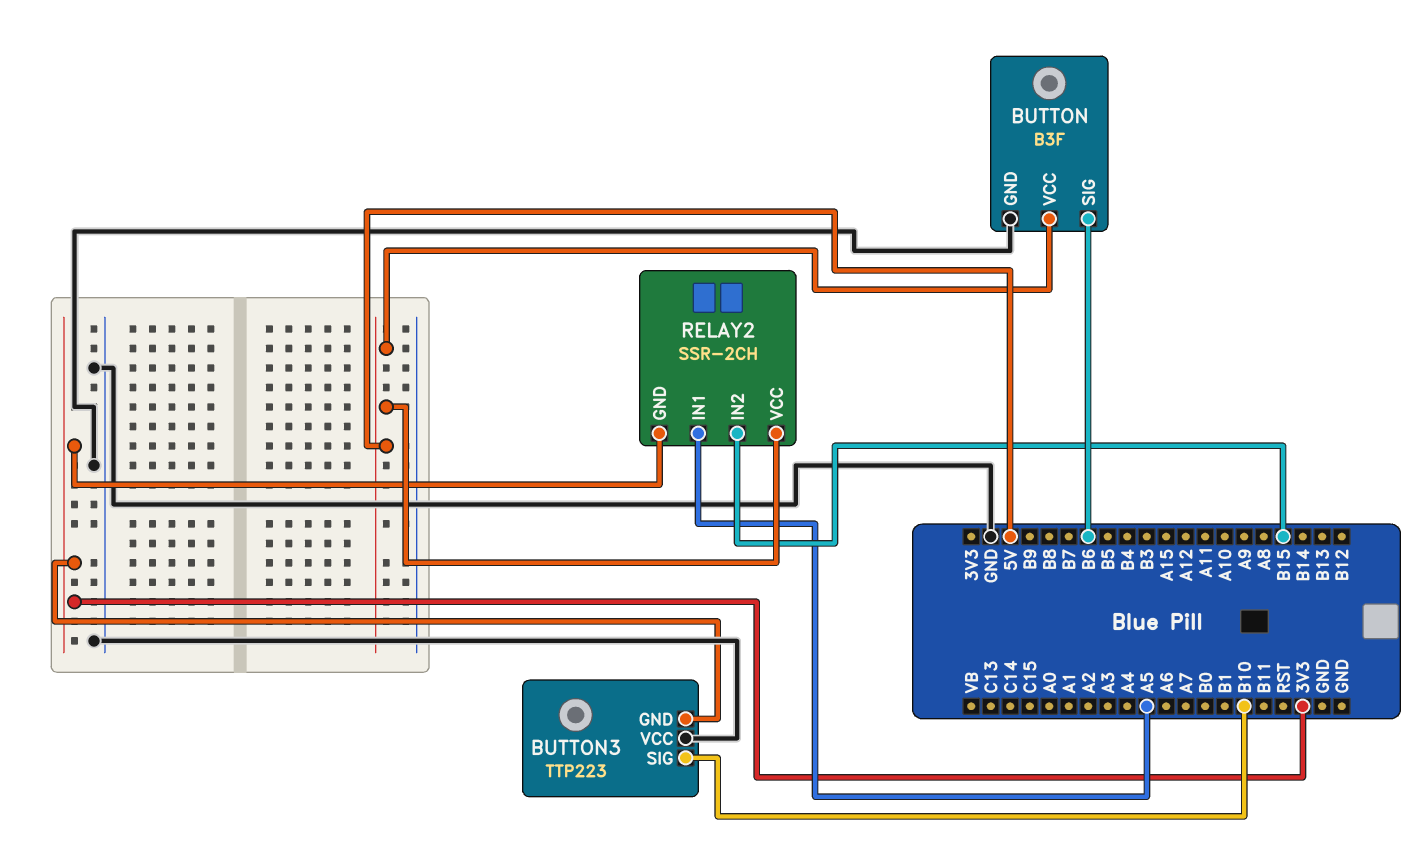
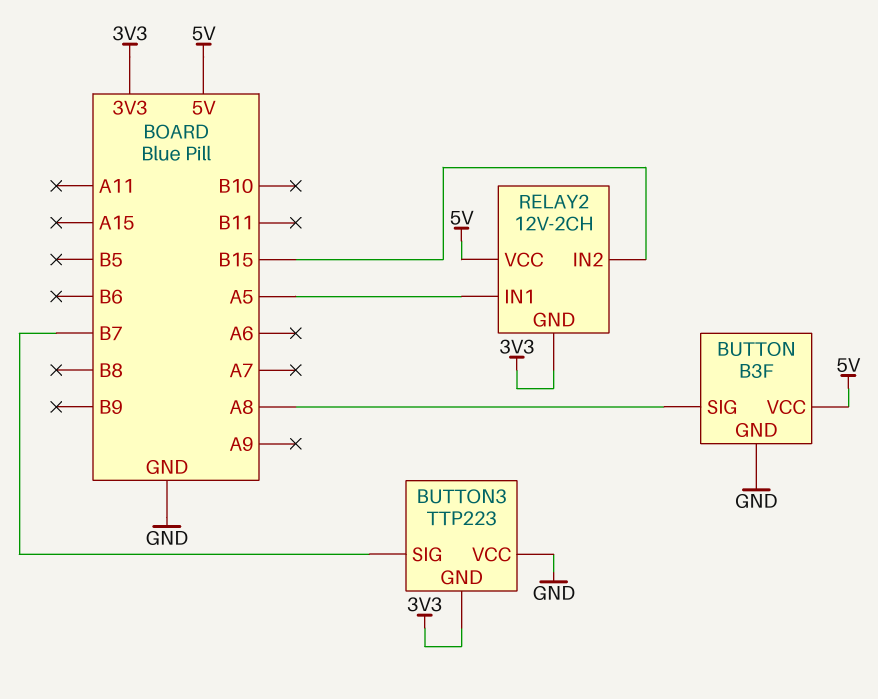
BUTTON pin SIG: B6 -> A8
BUTTON3 pin SIG: B10 -> B7
RELAY2: SSR-2CH -> 12V-2CH

